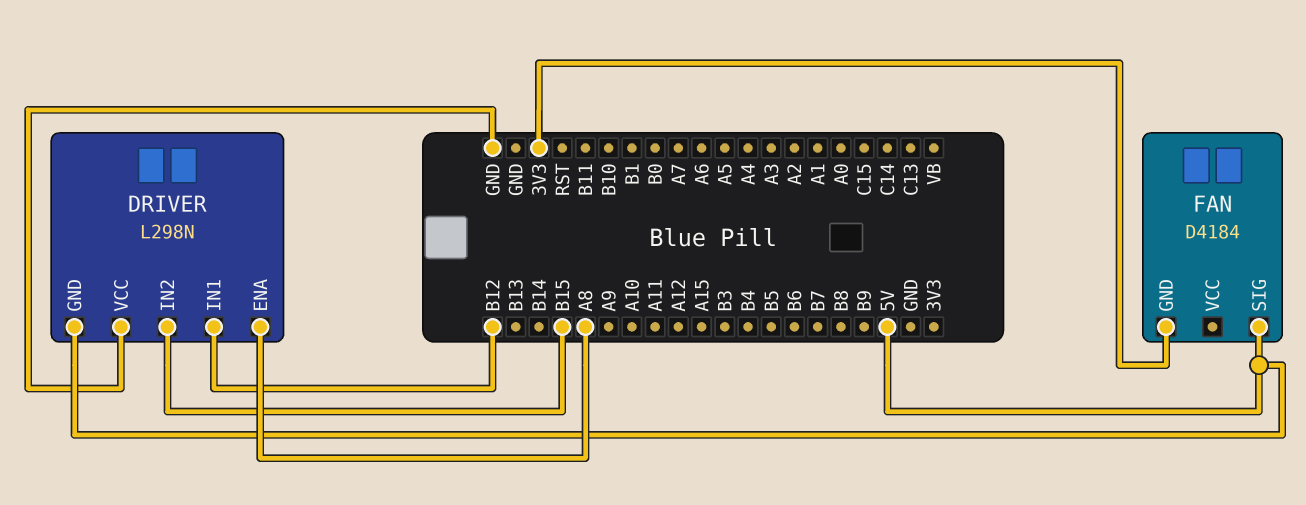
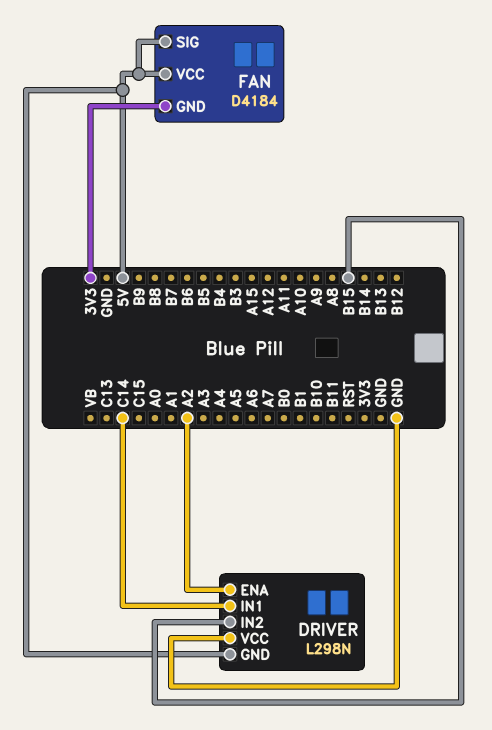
DRIVER pin ENA: A8 -> A2
DRIVER pin IN1: B12 -> C14
FAN pin VCC: none -> 5V

